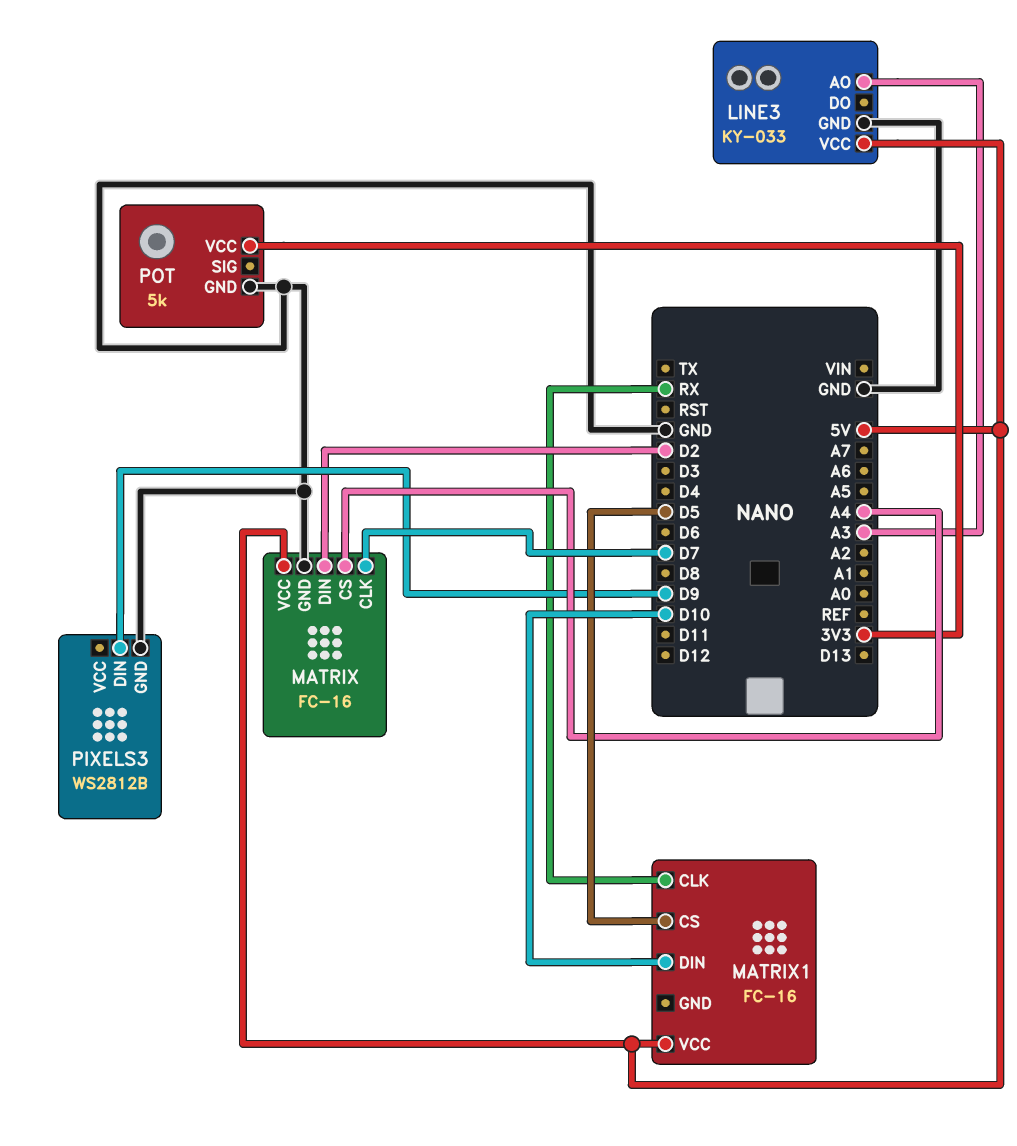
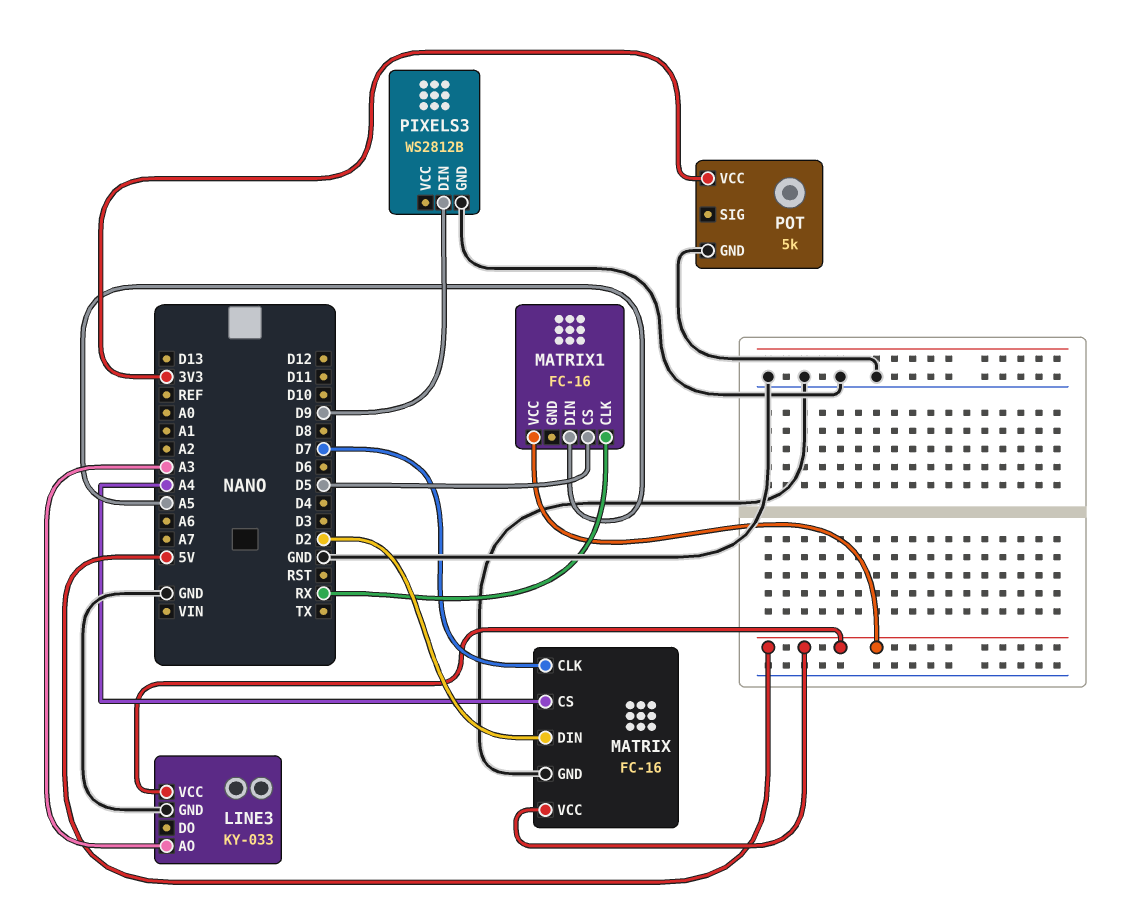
MATRIX1 pin DIN: D10 -> A5

